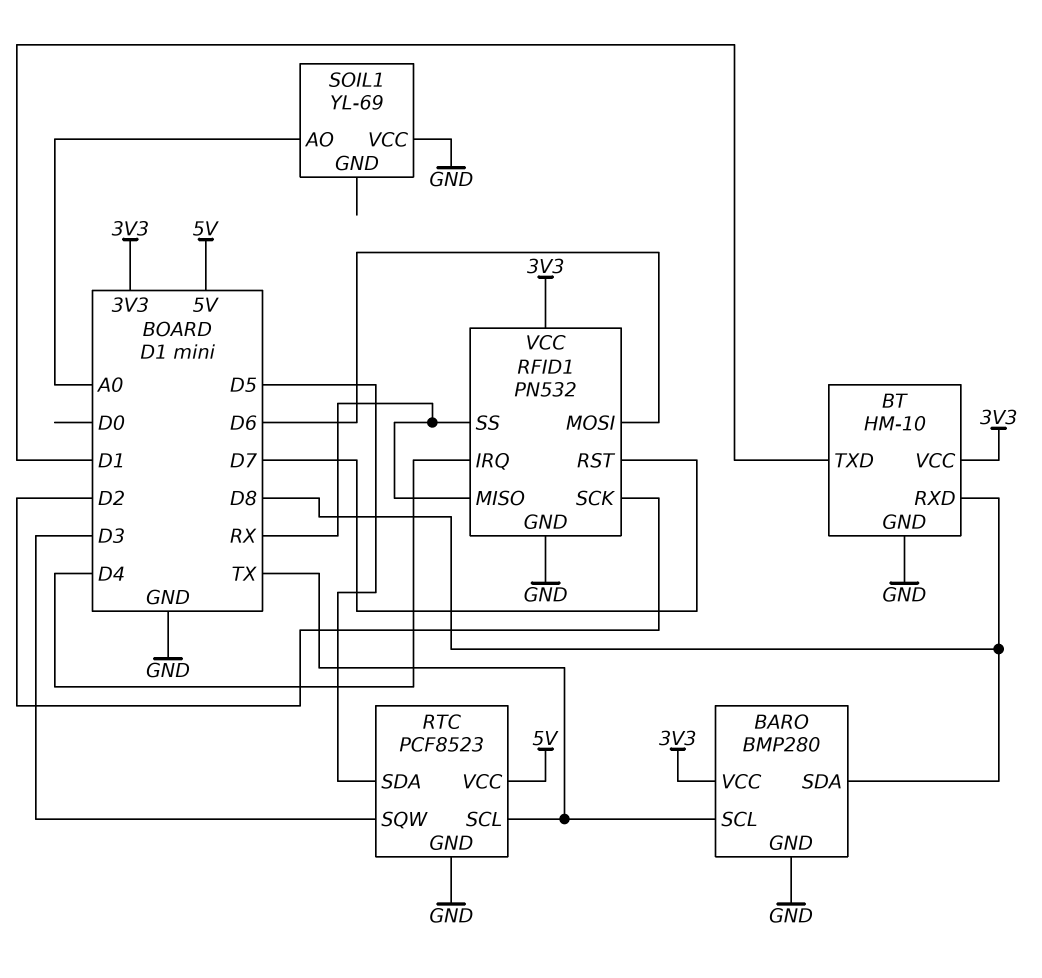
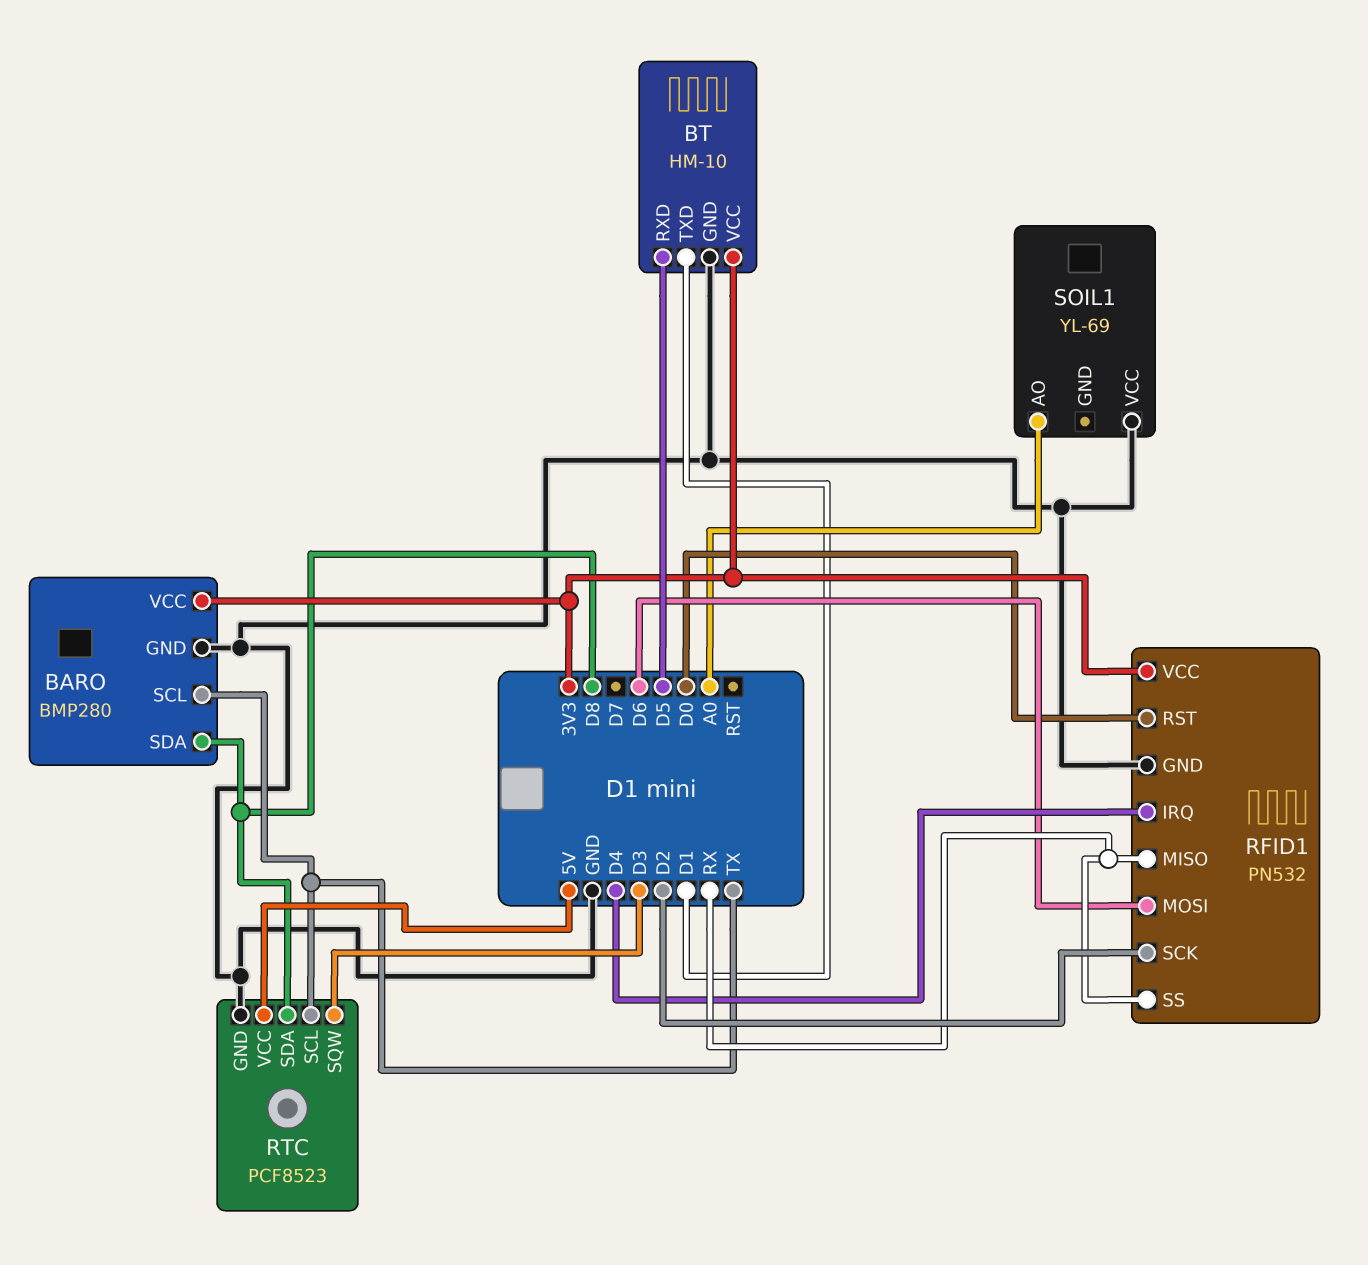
BT pin RXD: D8 -> D5
RFID1 pin RST: D7 -> D0
RTC pin SDA: D5 -> D8

